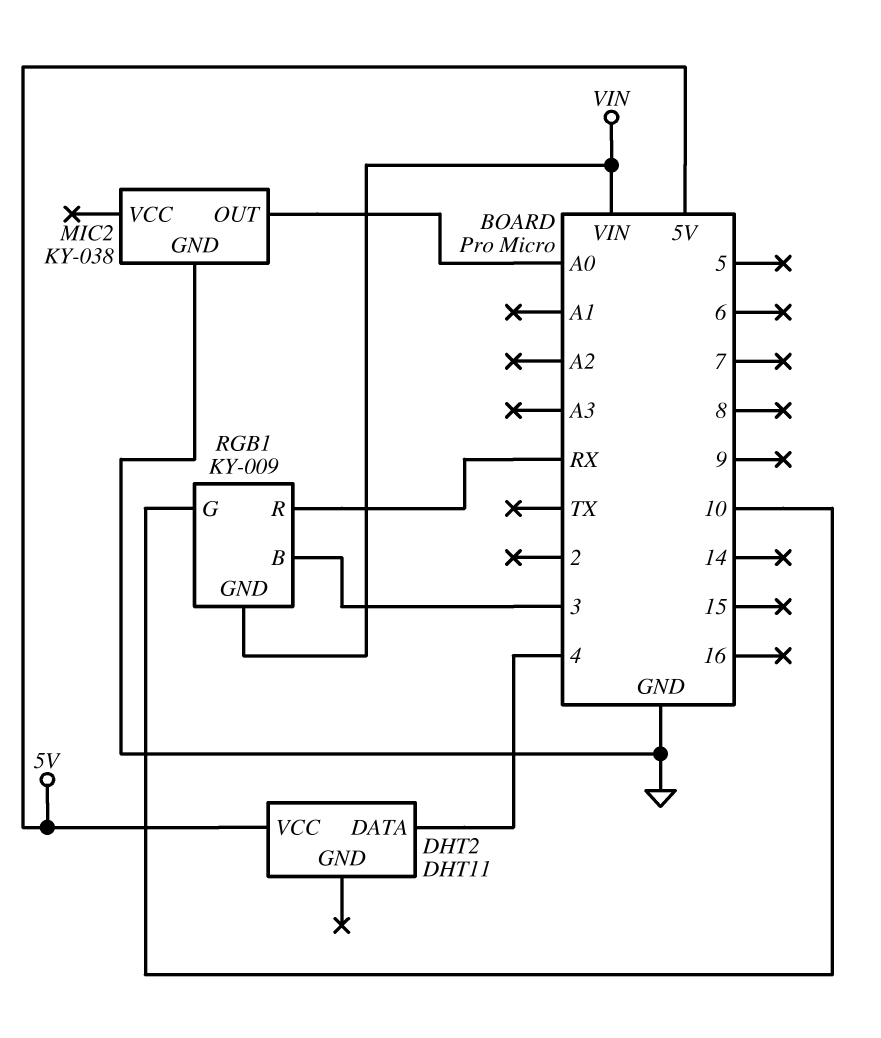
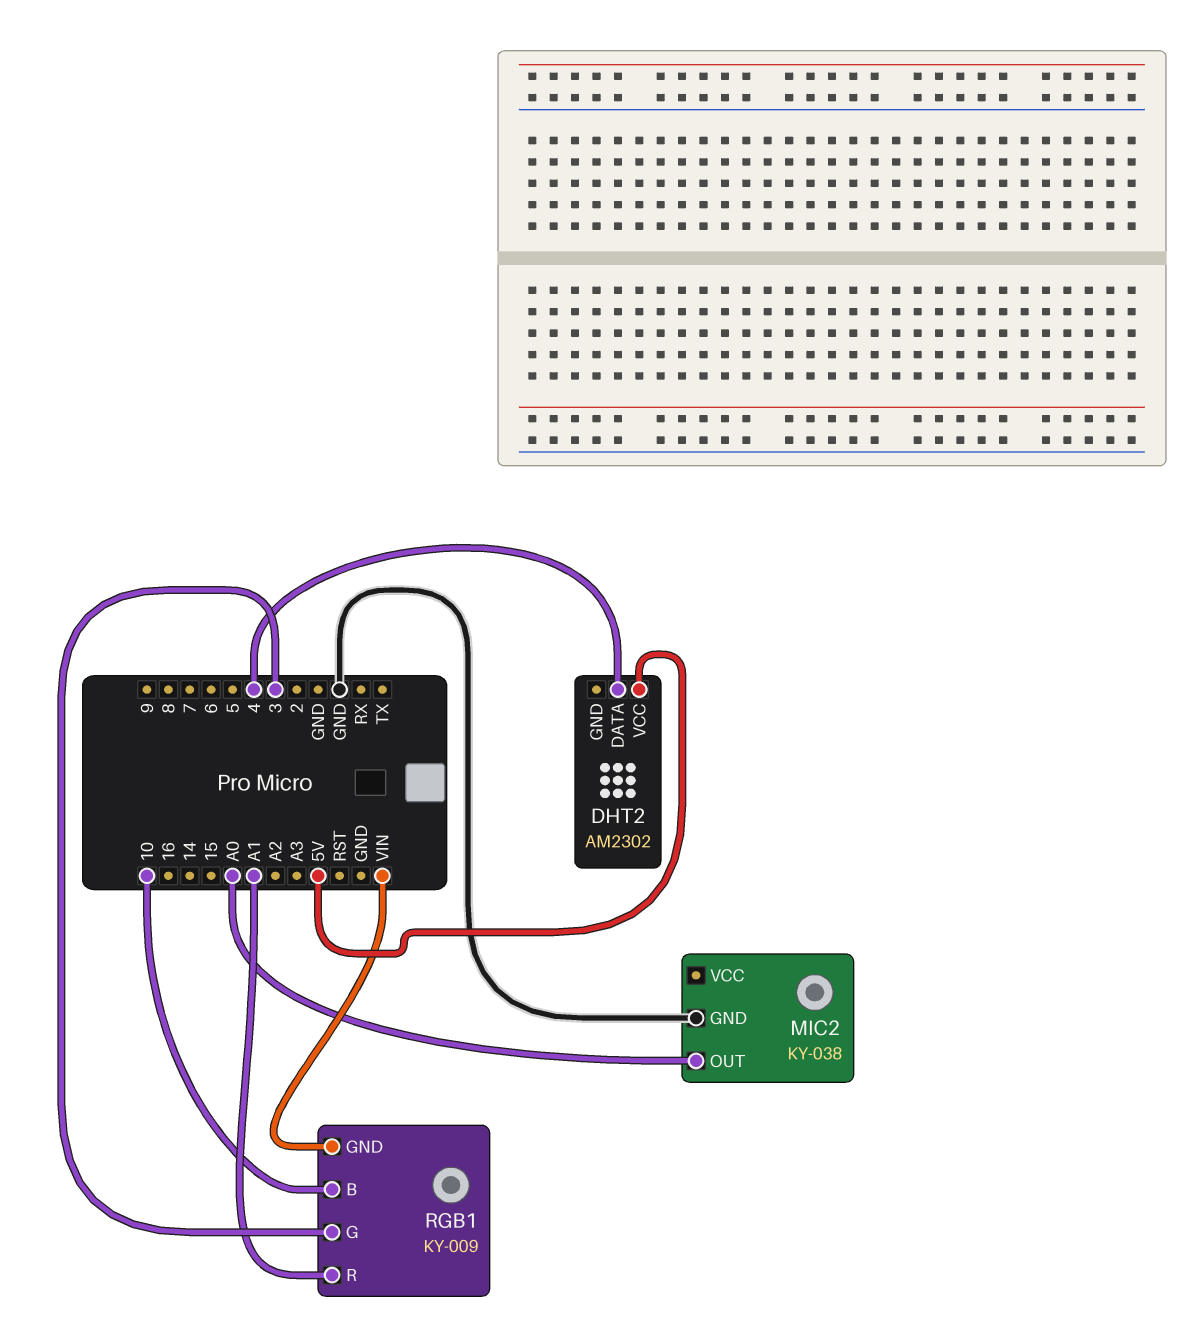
DHT2: DHT11 -> AM2302
RGB1 pin B: 3 -> 10
RGB1 pin G: 10 -> 3
RGB1 pin R: RX -> A1

